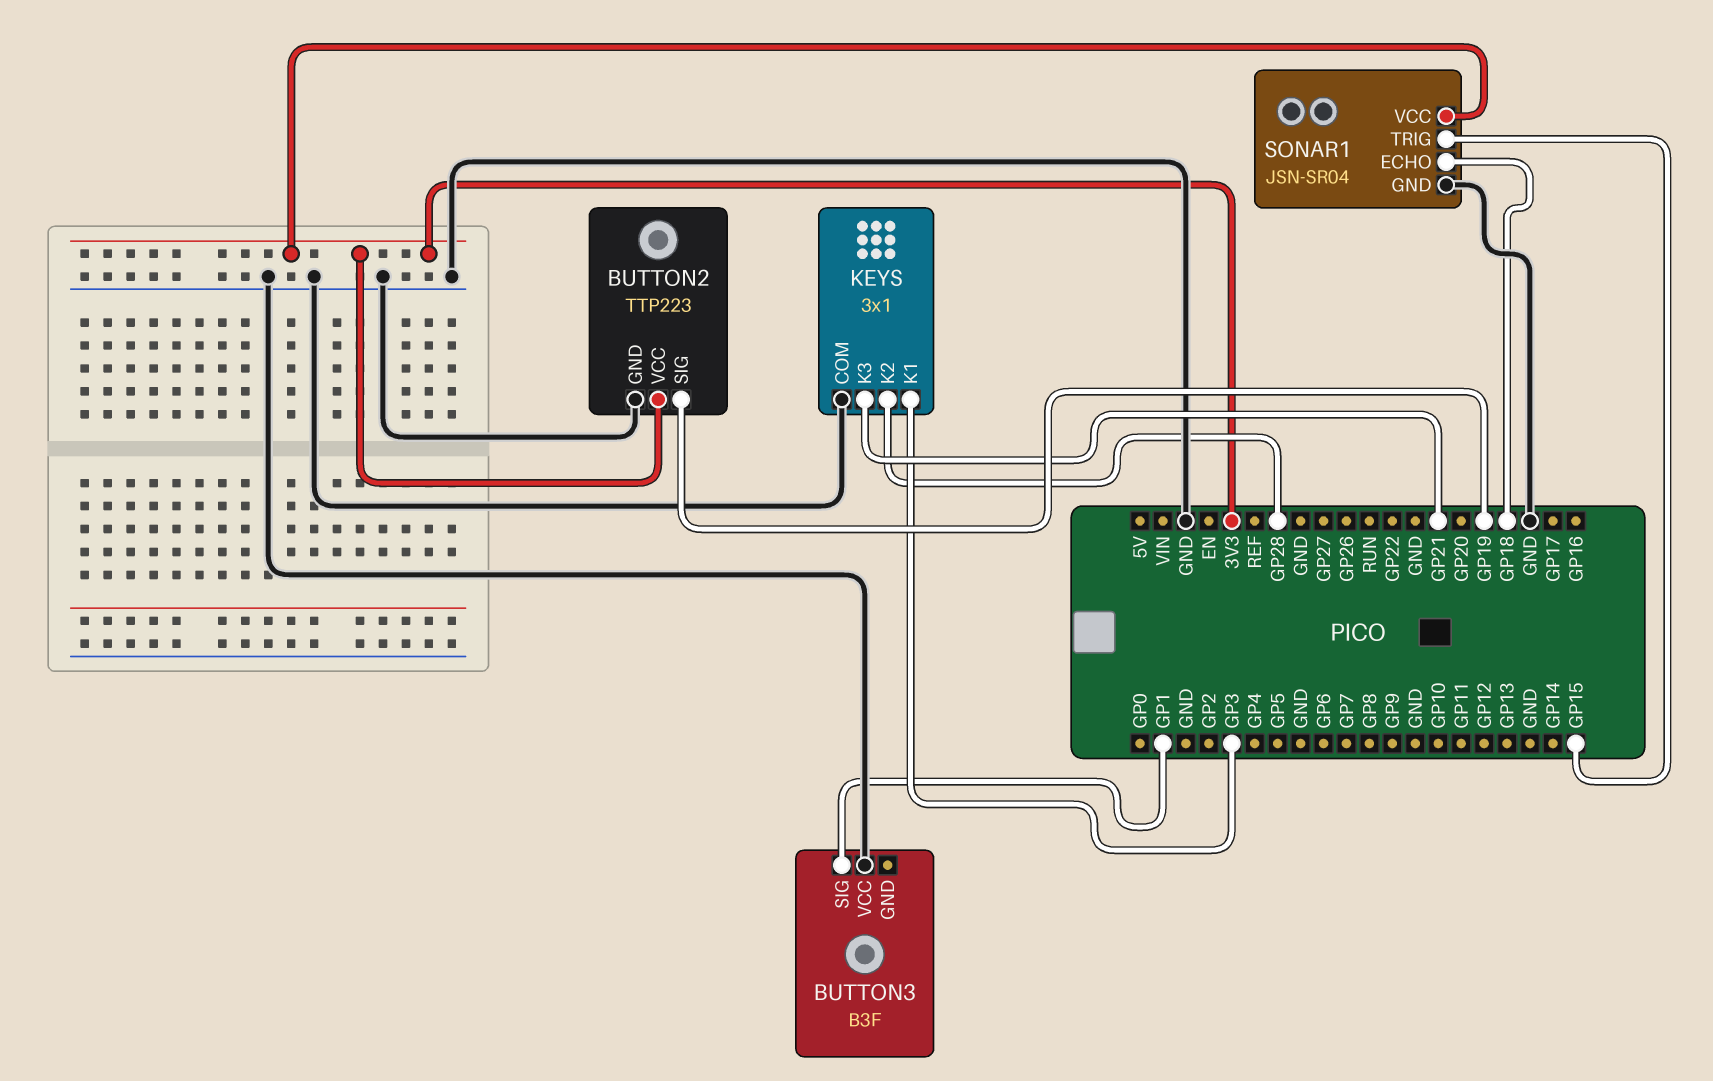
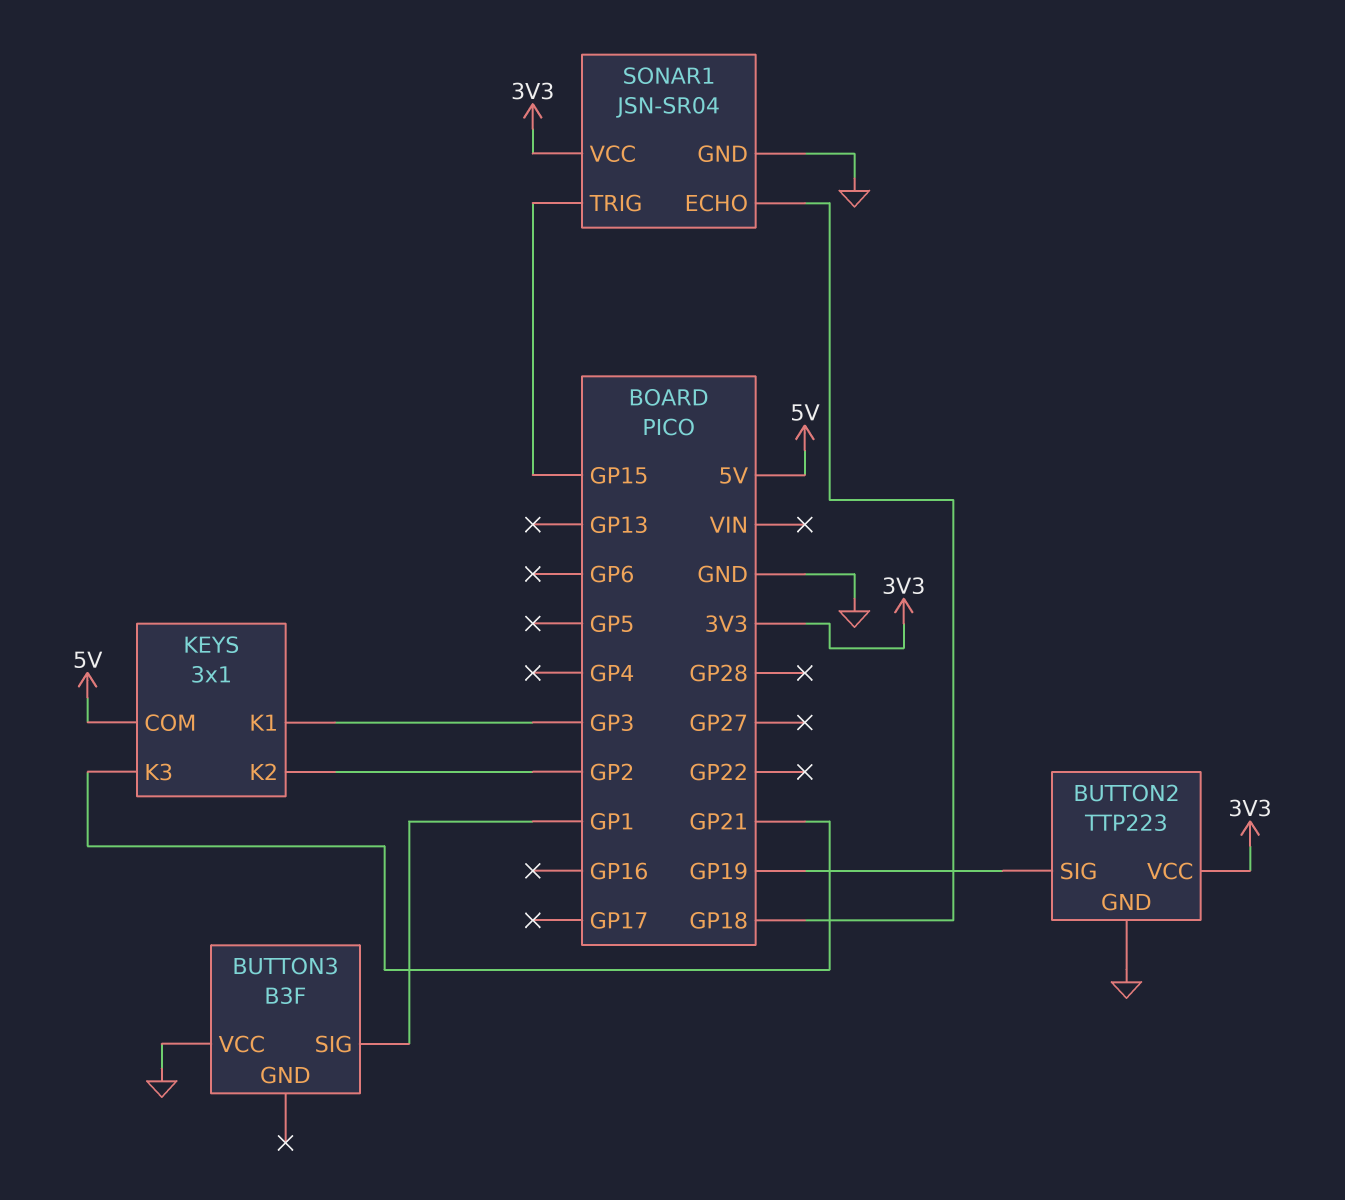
KEYS pin COM: GND -> 5V
KEYS pin K2: GP28 -> GP2

